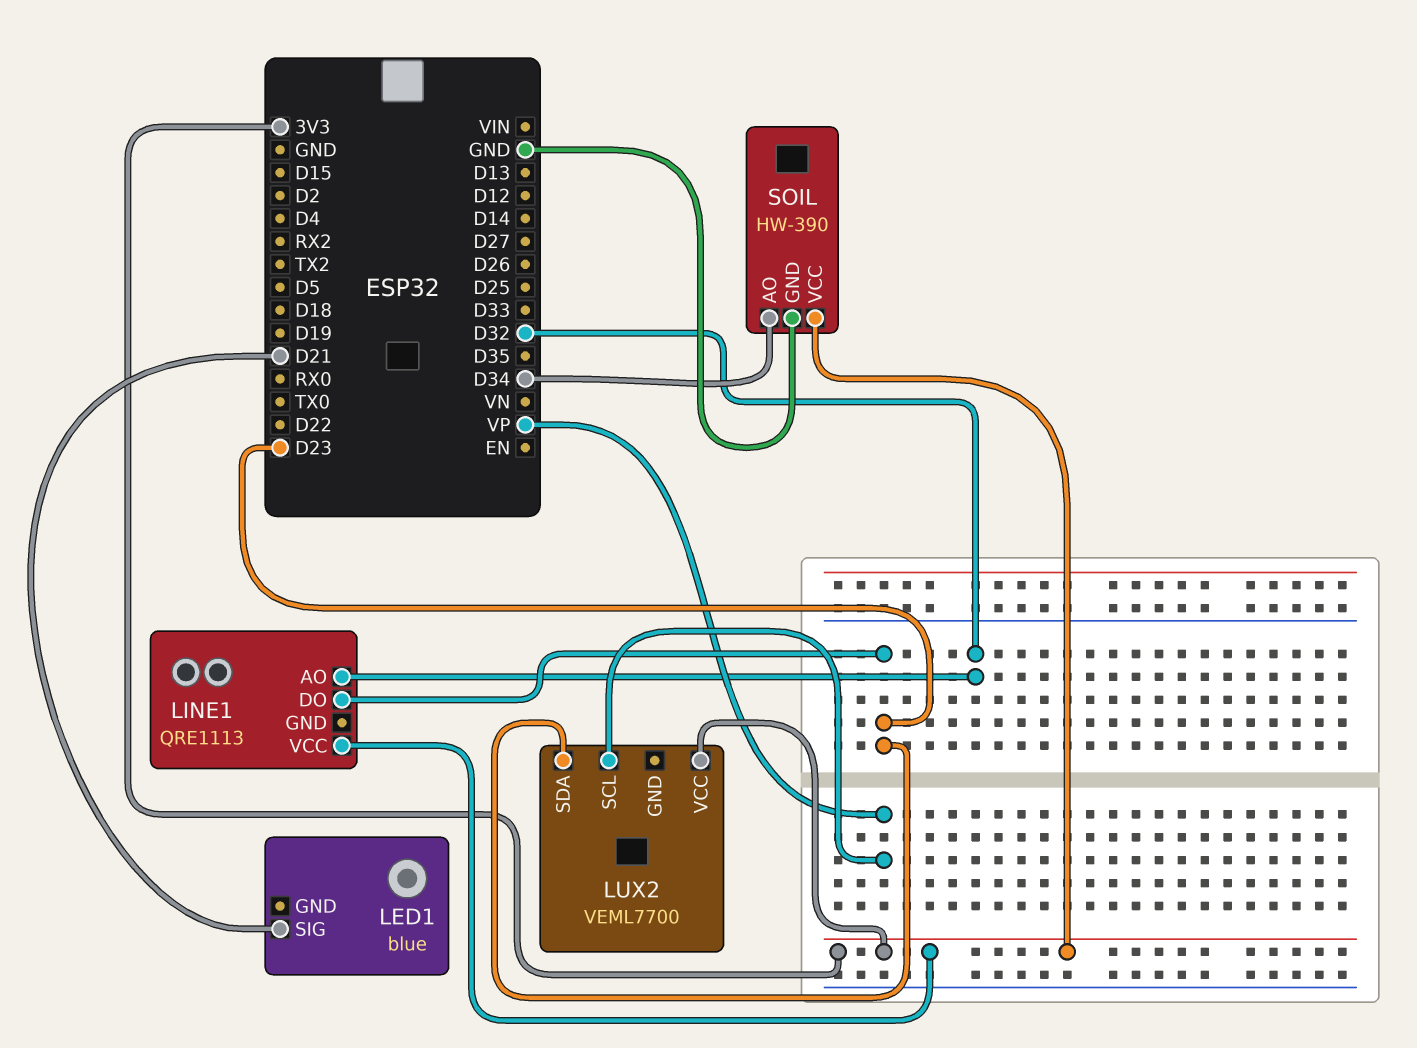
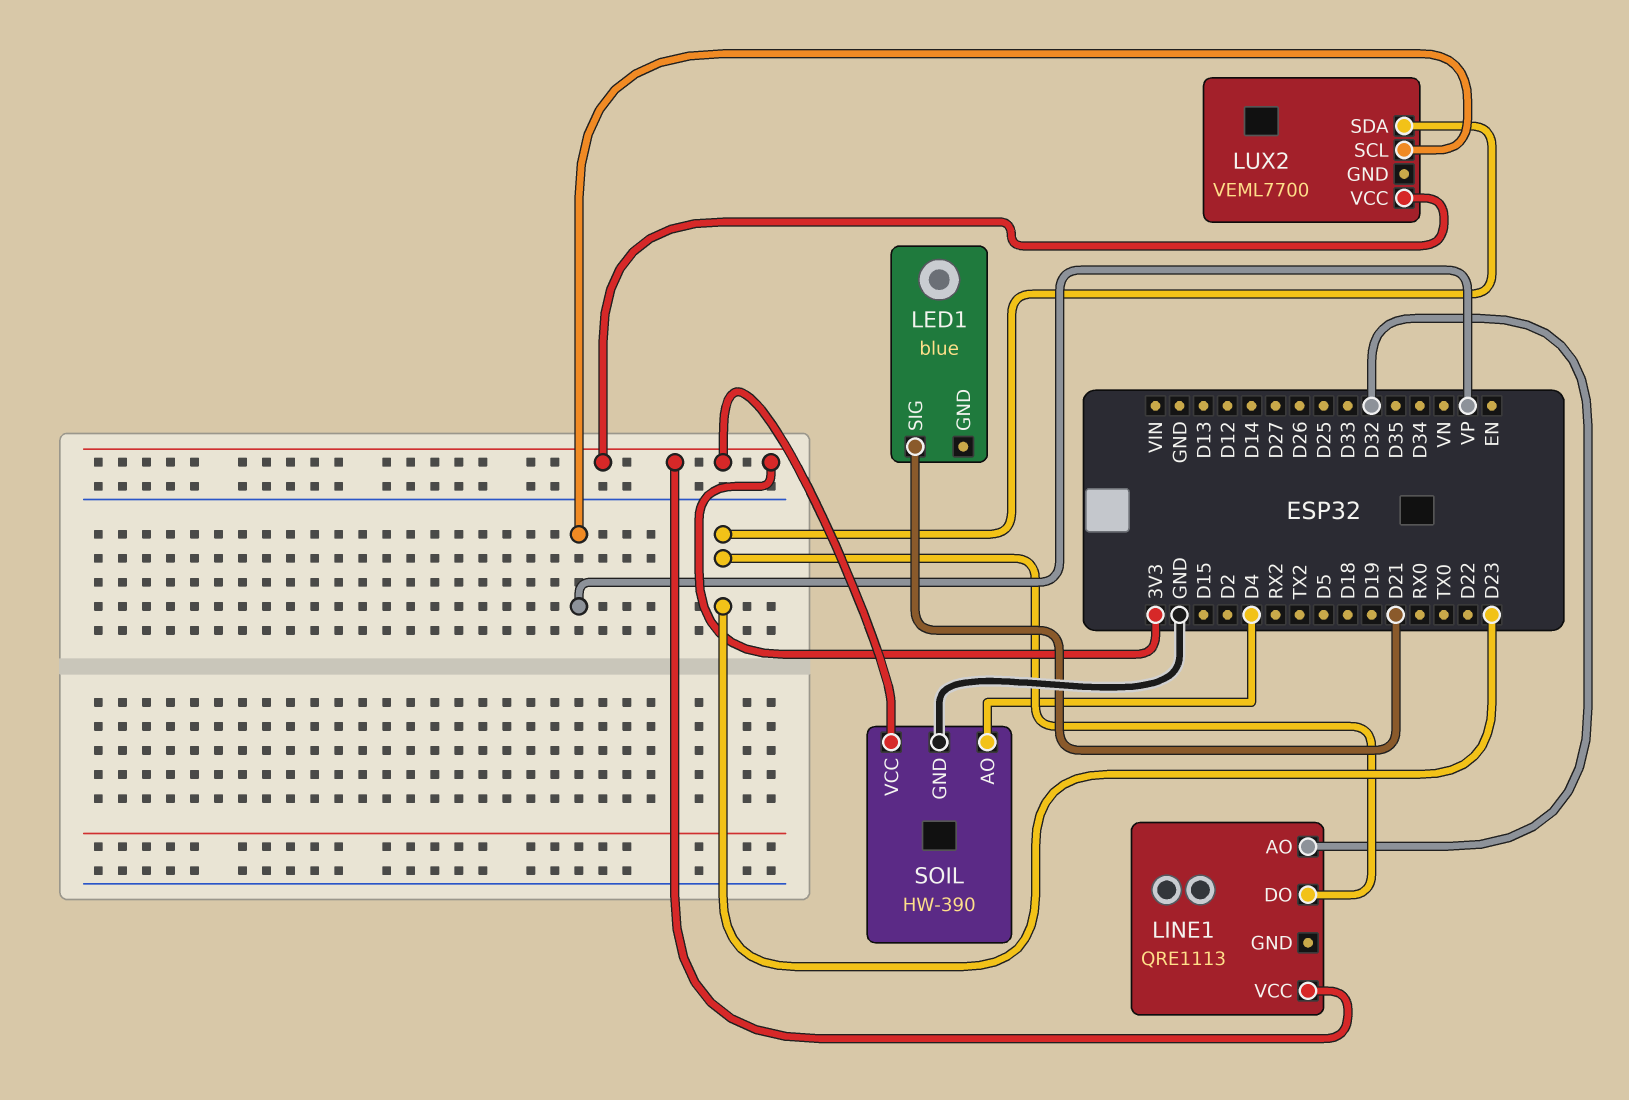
SOIL pin AO: D34 -> D4

